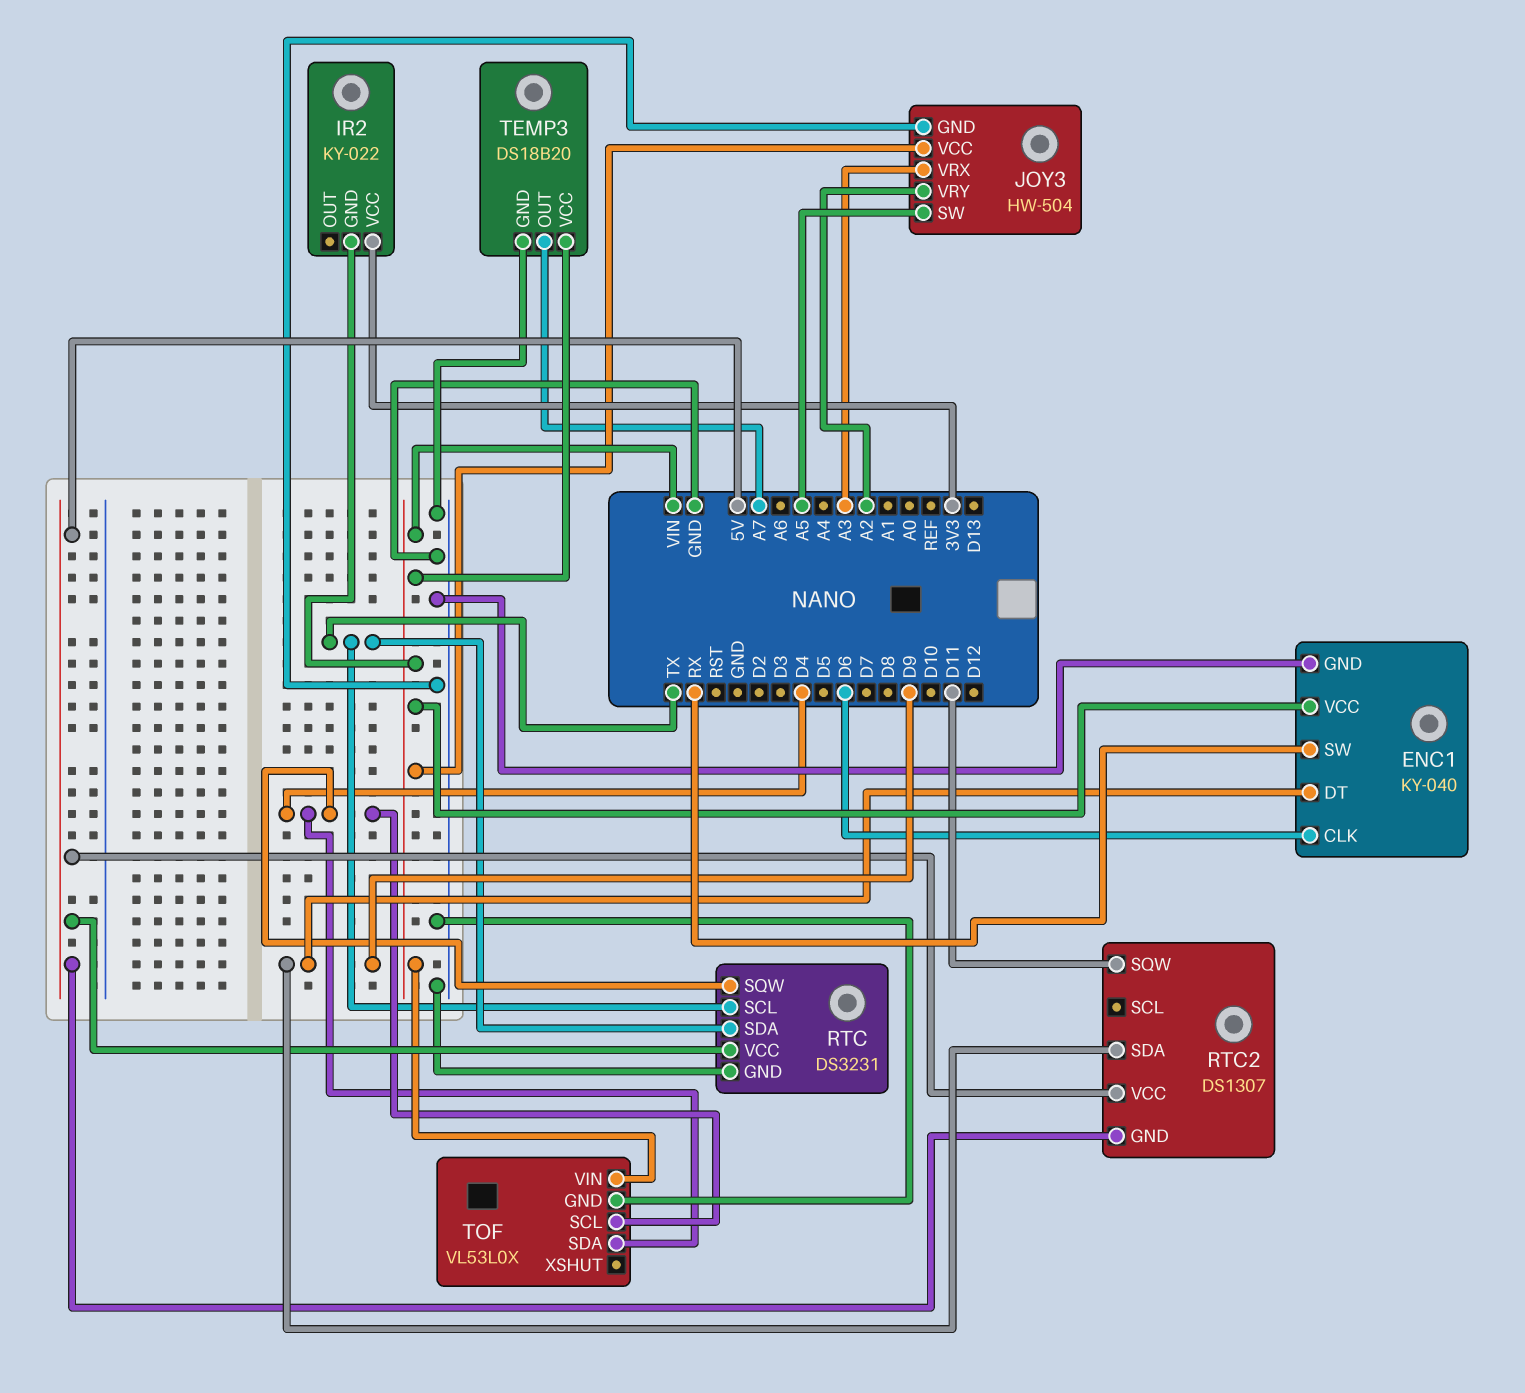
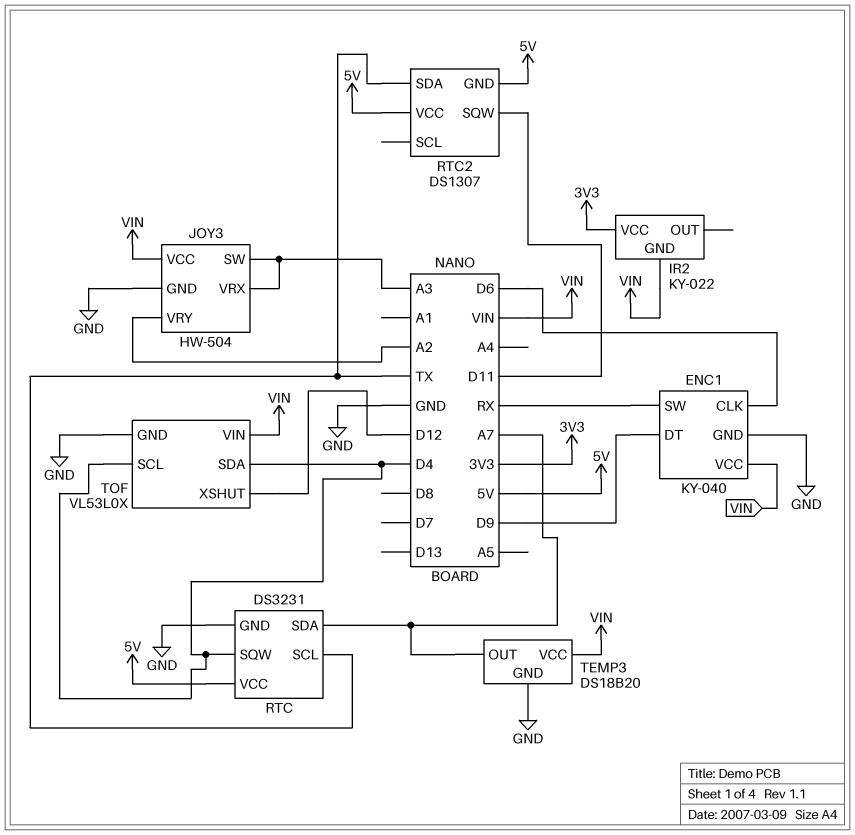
JOY3 pin SW: A5 -> A3
RTC pin SDA: TX -> A7
RTC2 pin SDA: D9 -> TX
TOF pin XSHUT: none -> D12

